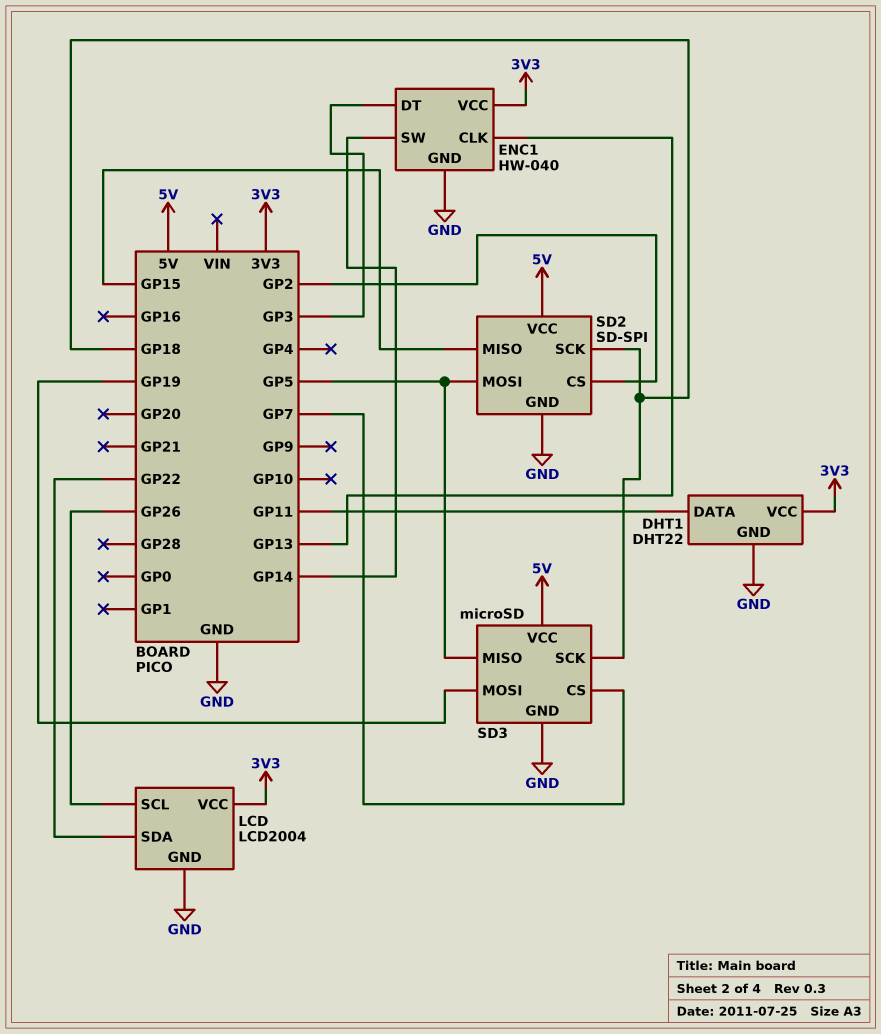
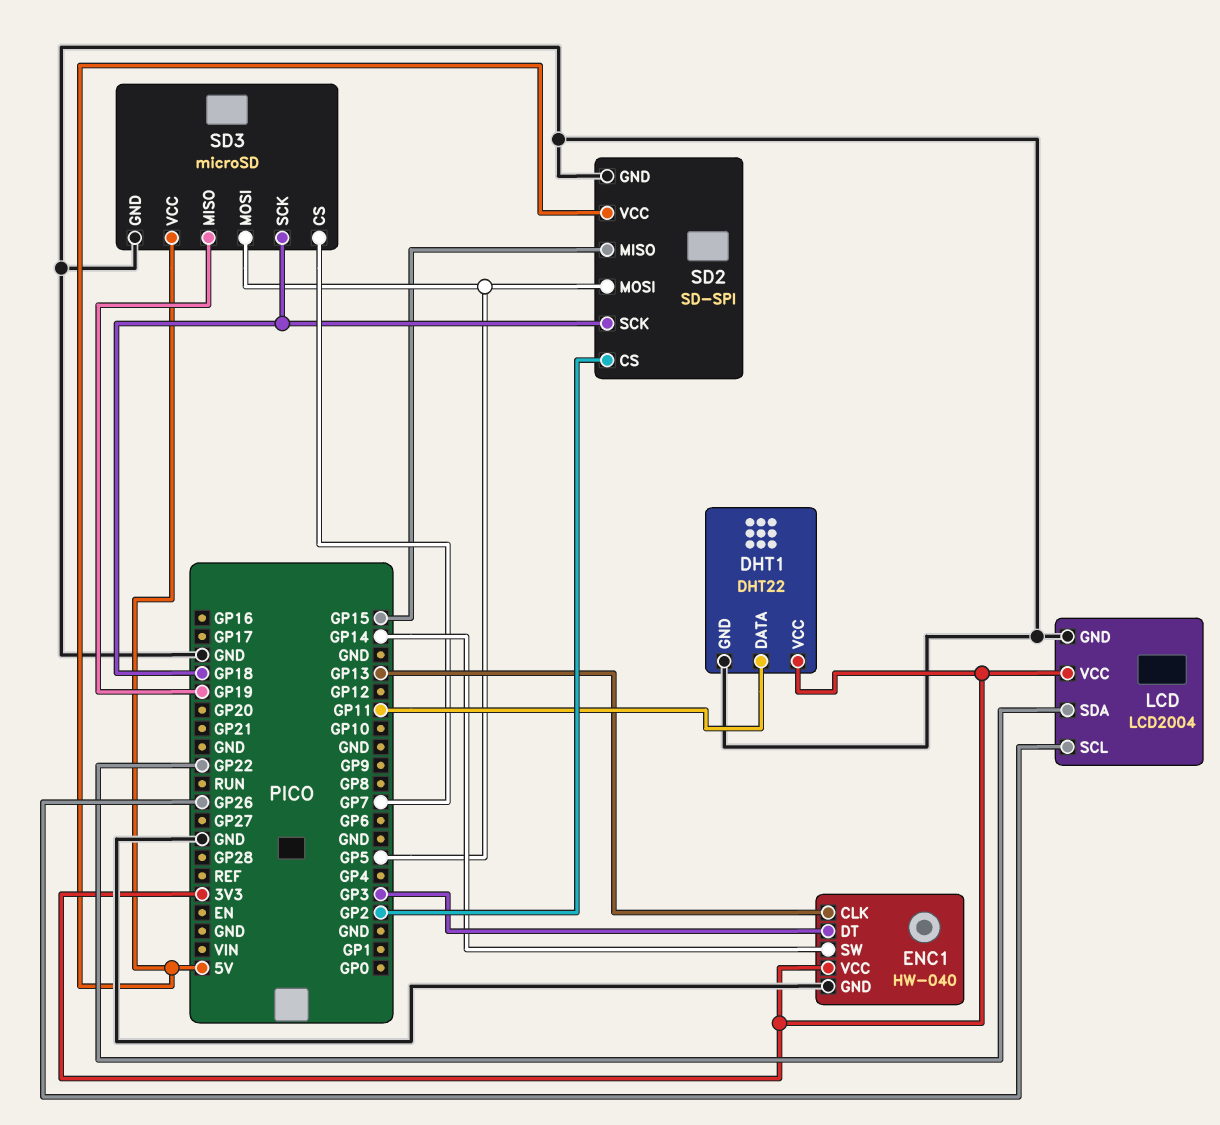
SD3 pin MISO: GP5 -> GP19
SD3 pin MOSI: GP19 -> GP5

